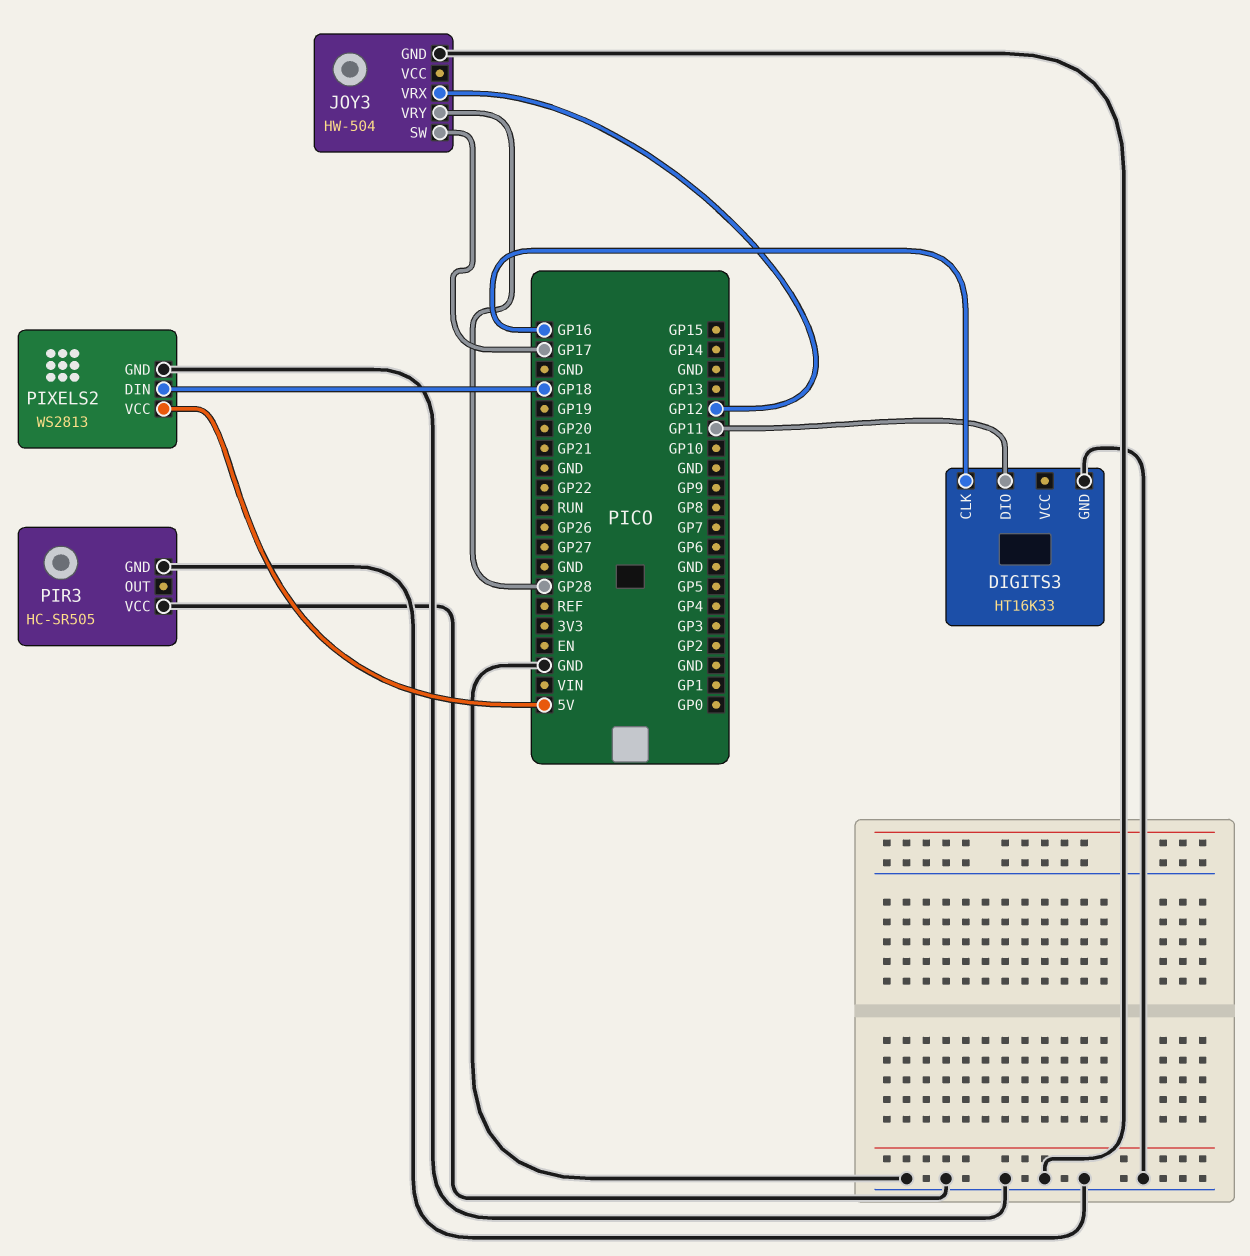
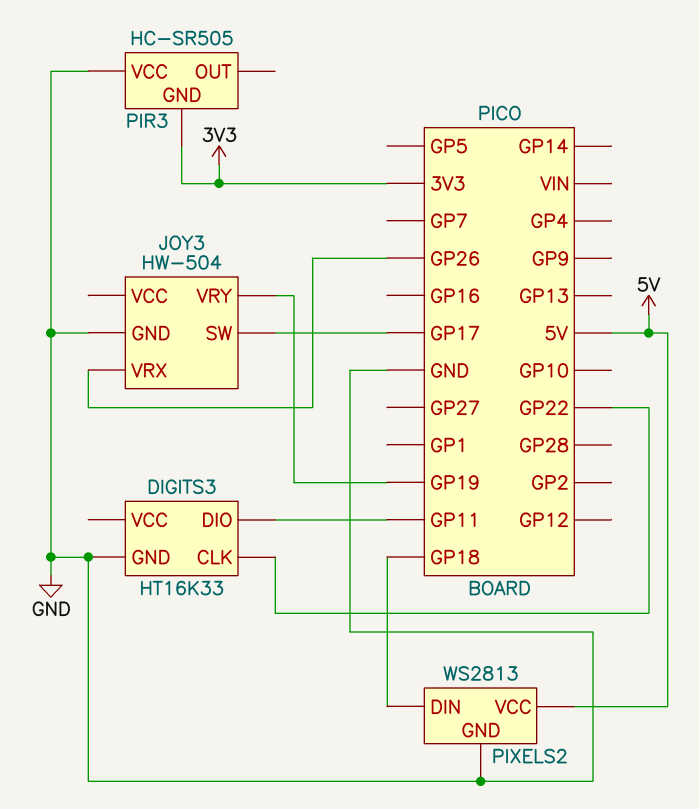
DIGITS3 pin CLK: GP16 -> GP22
JOY3 pin VRX: GP12 -> GP26
JOY3 pin VRY: GP28 -> GP19
PIR3 pin GND: GND -> 3V3

